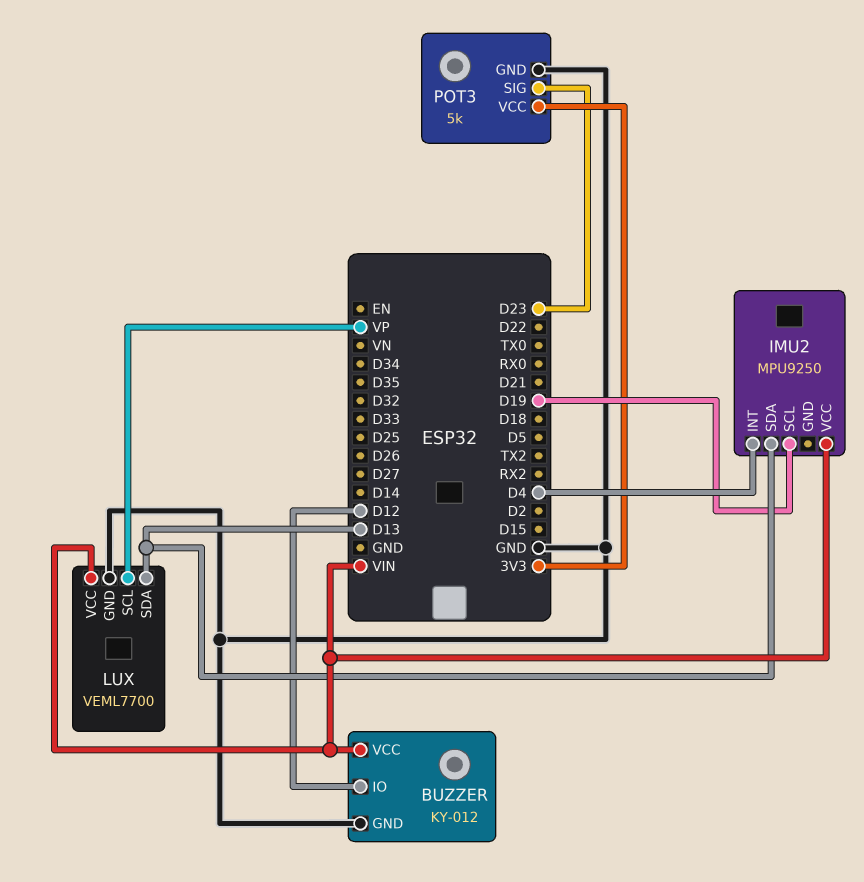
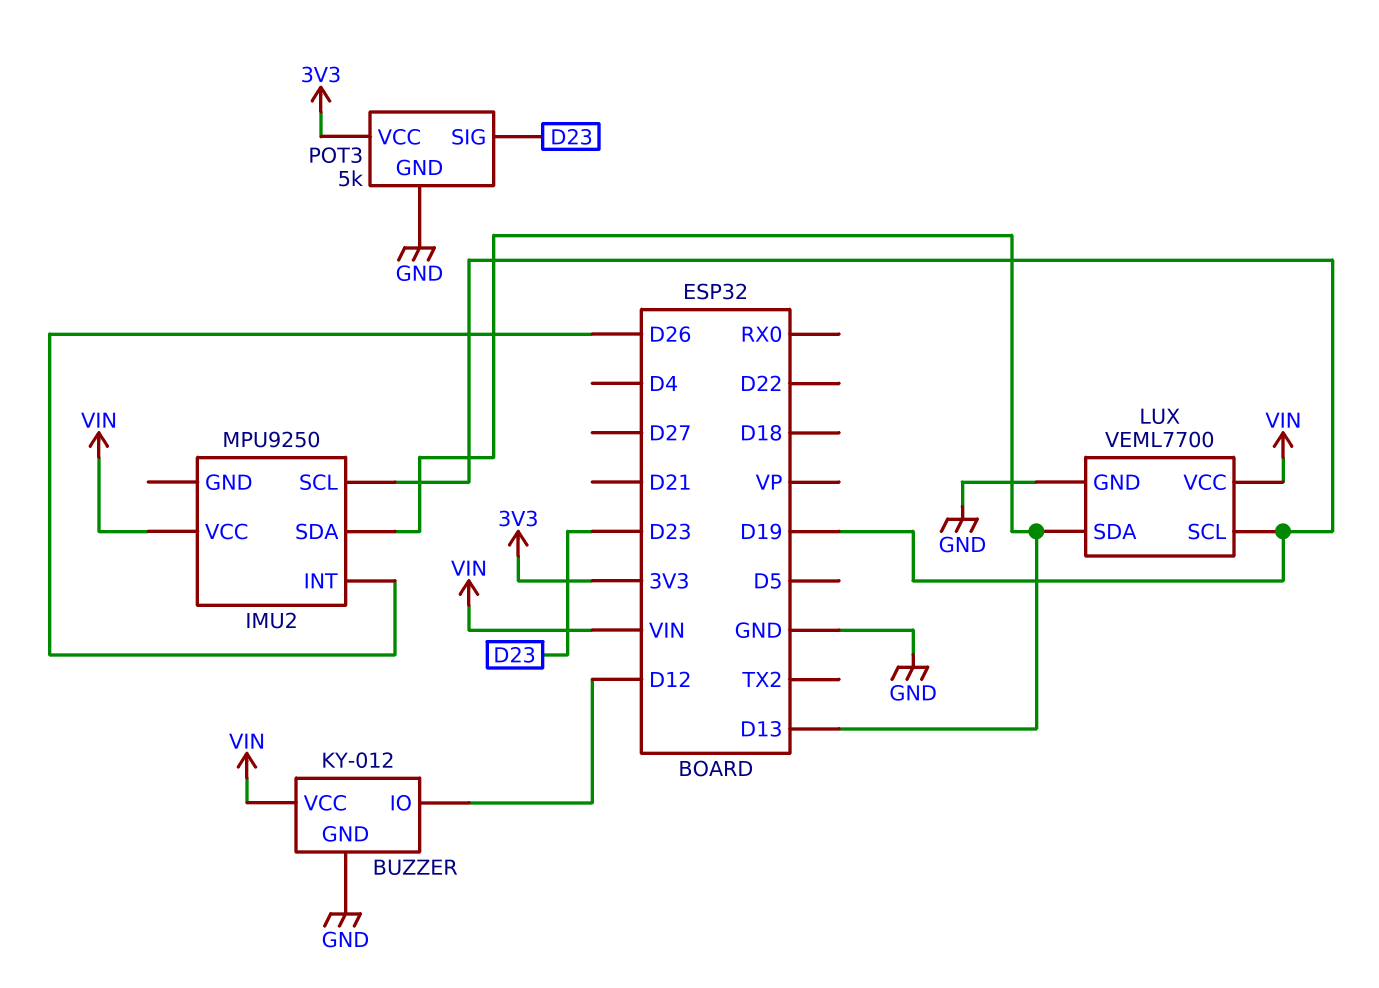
IMU2 pin INT: D4 -> D26
LUX pin SCL: VP -> D19

